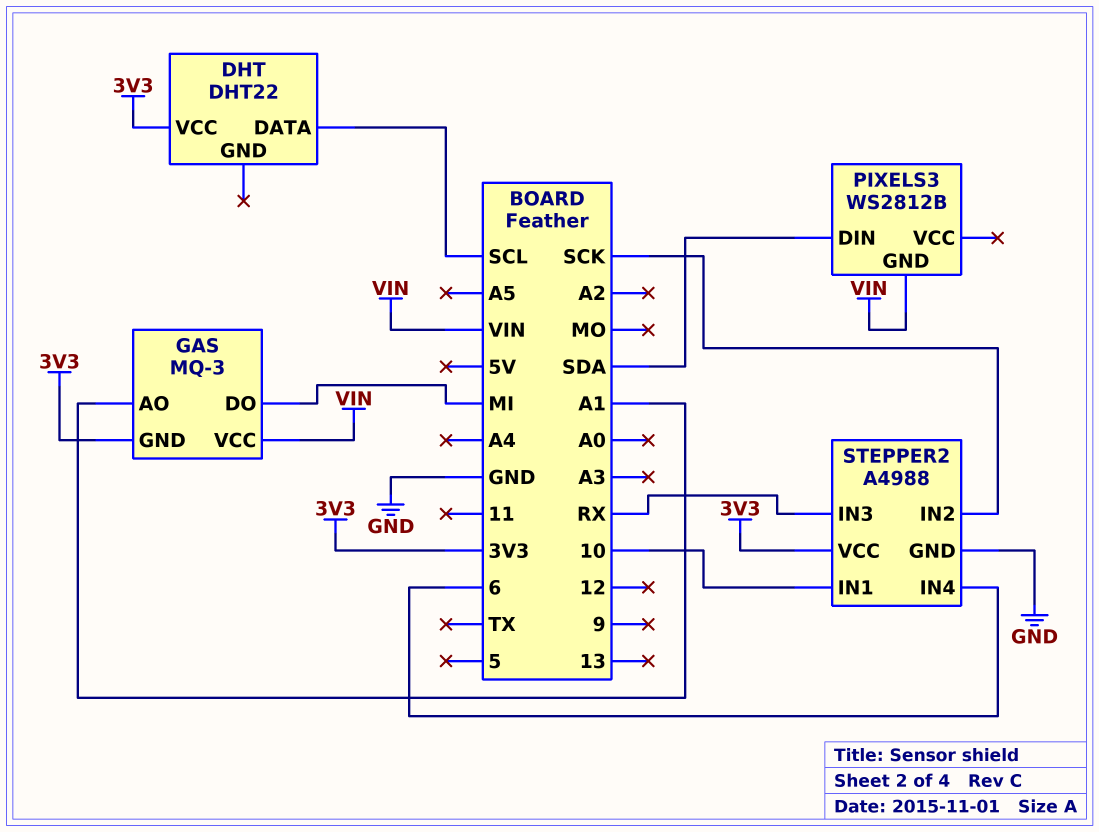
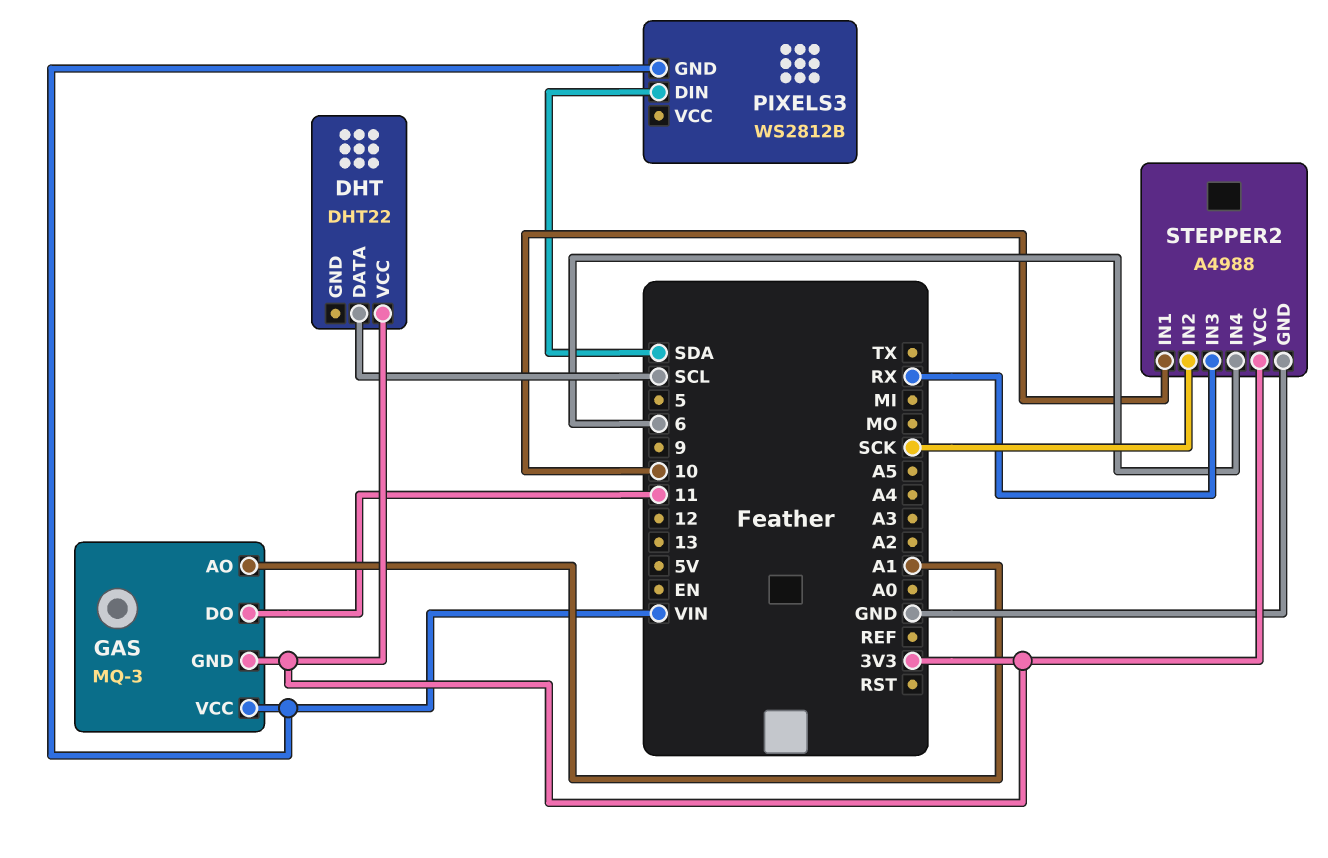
GAS pin DO: MI -> 11

